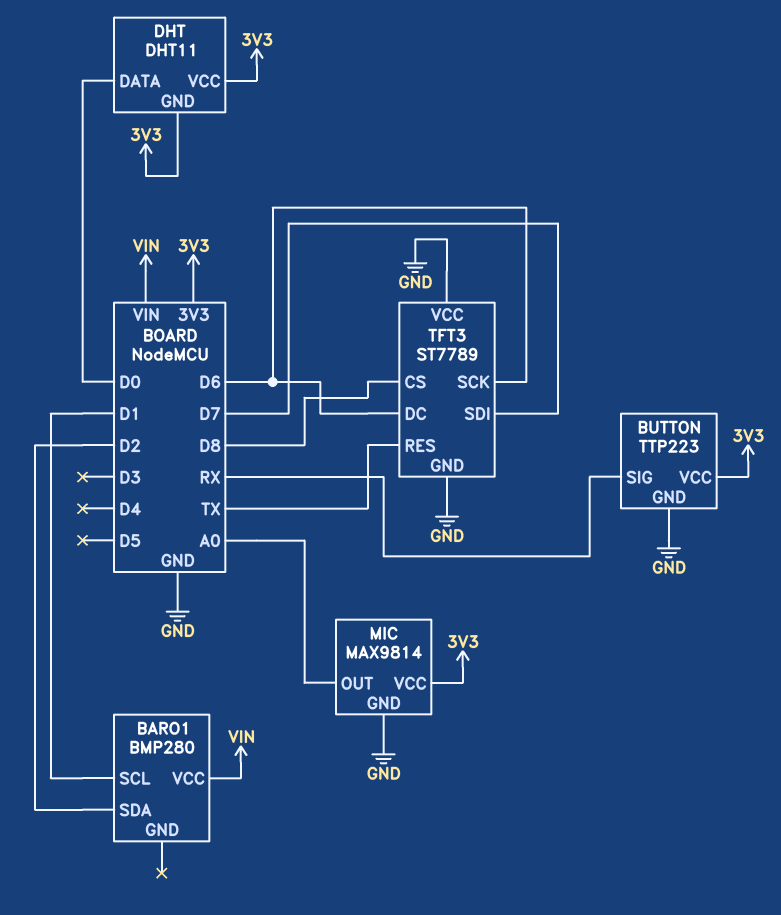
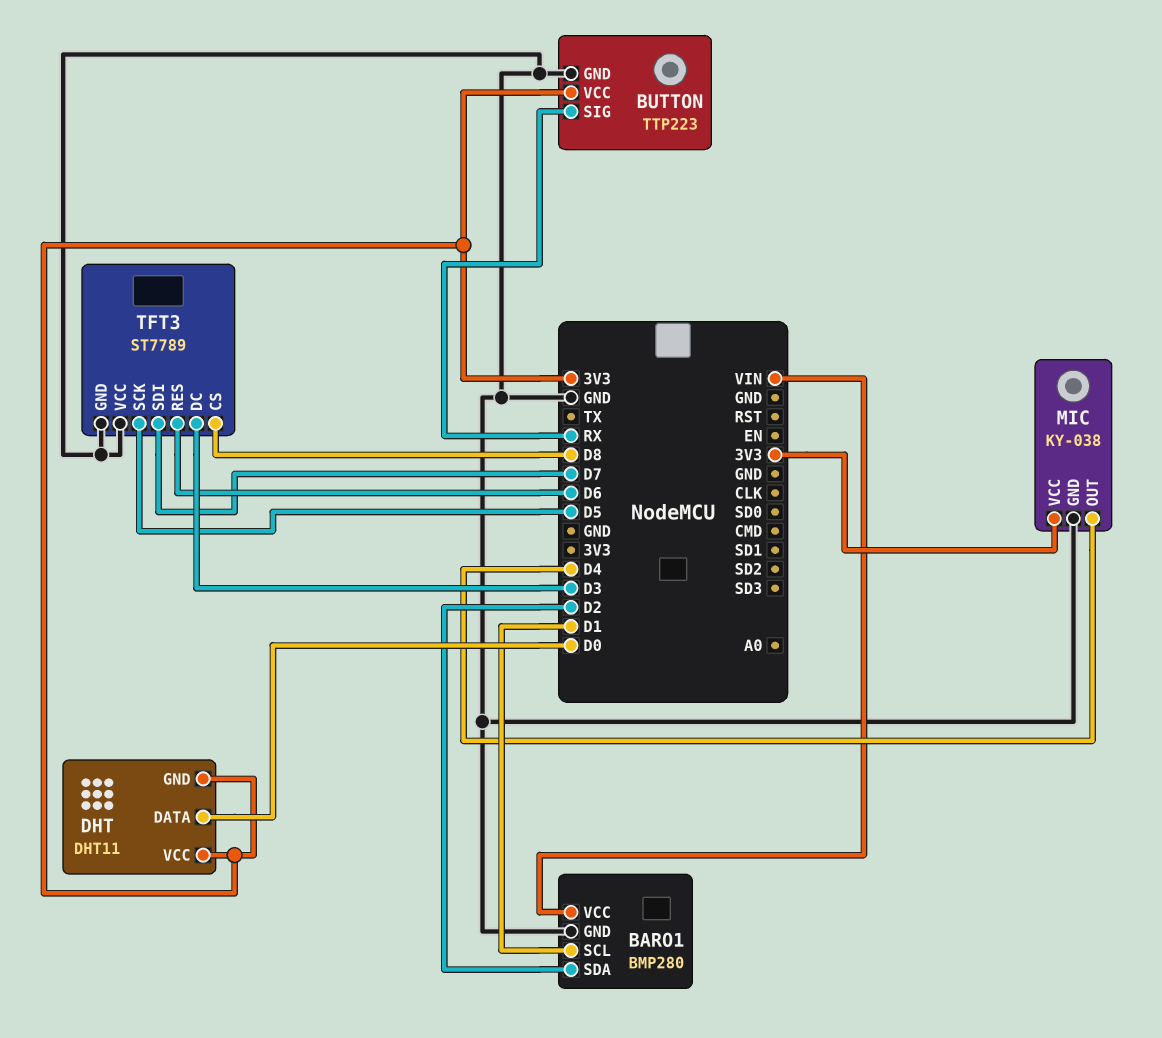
BARO1 pin GND: none -> GND
MIC: MAX9814 -> KY-038
MIC pin OUT: A0 -> D4
TFT3 pin DC: D6 -> D3
TFT3 pin RES: TX -> D6
TFT3 pin SCK: D6 -> D5

